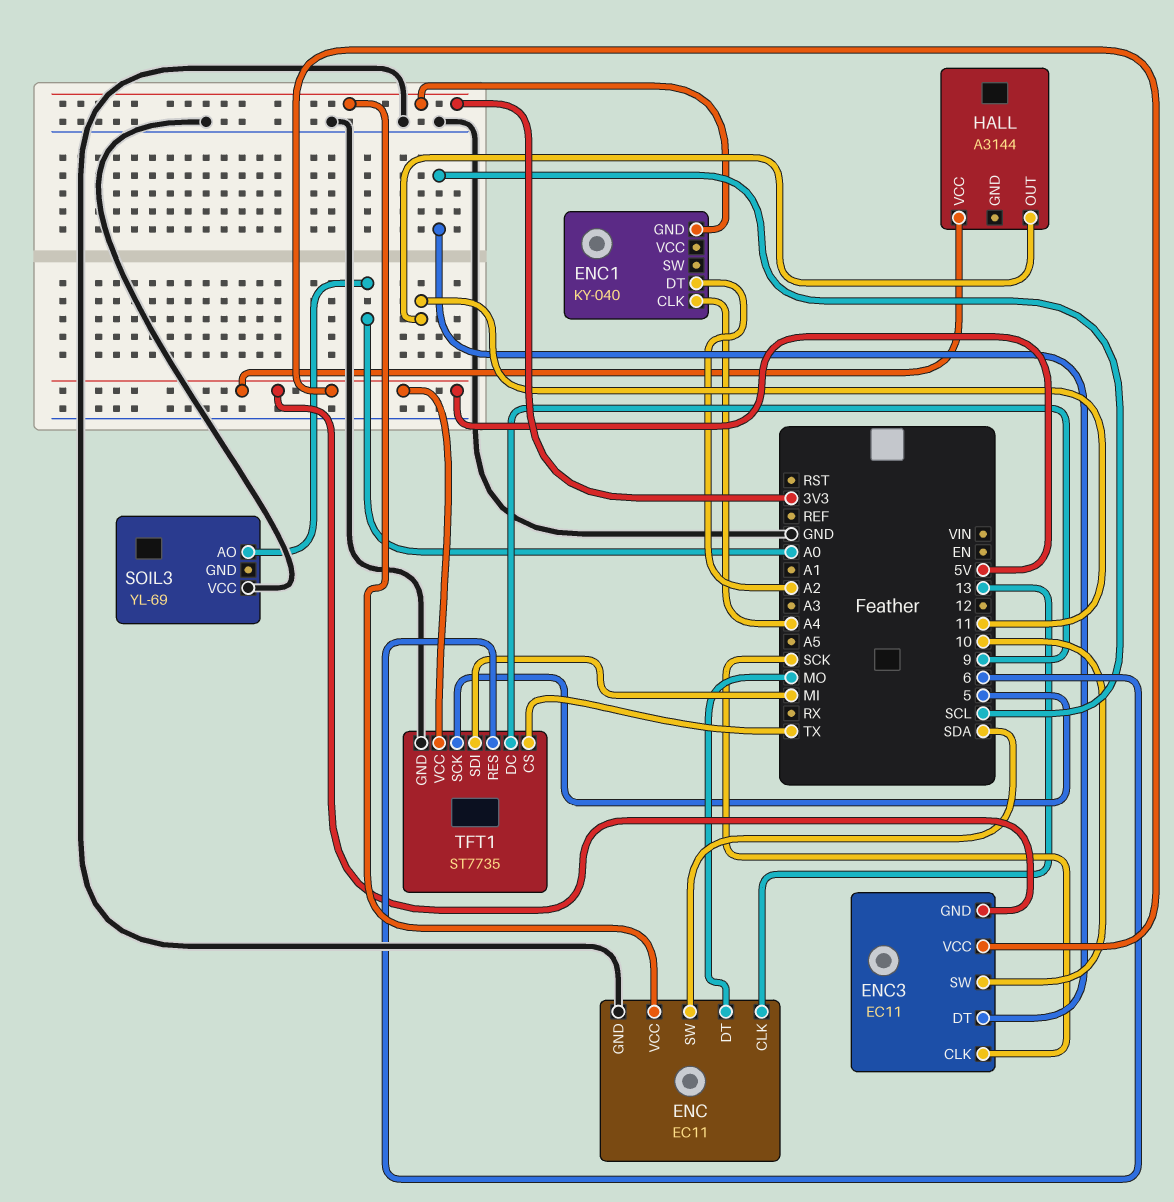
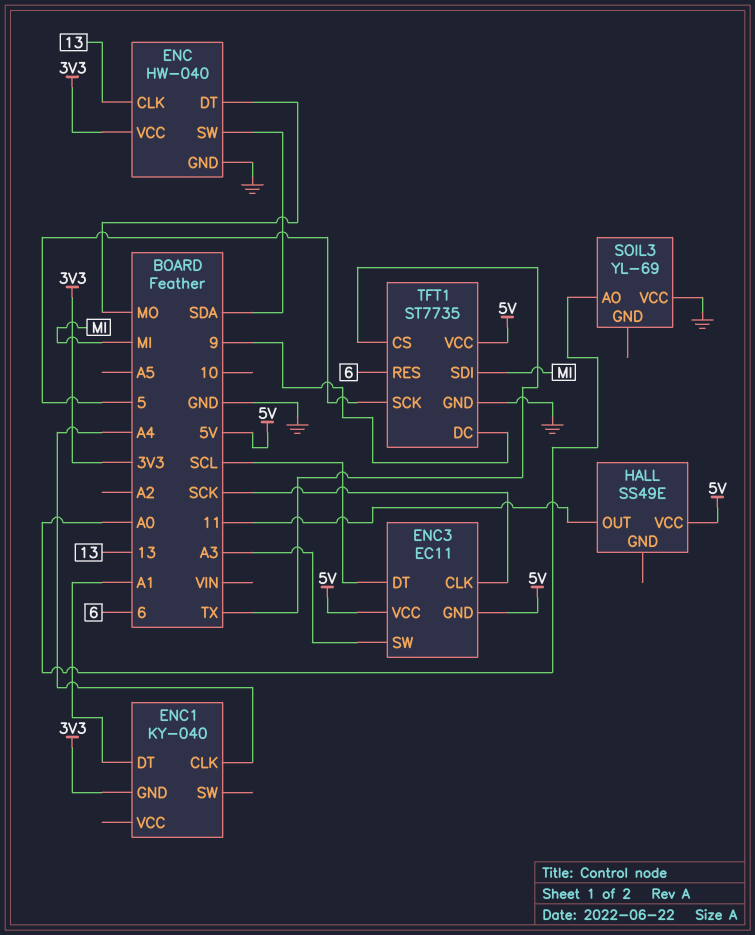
ENC: EC11 -> HW-040
ENC1 pin DT: A2 -> A1
ENC3 pin SW: 10 -> A3
HALL: A3144 -> SS49E

